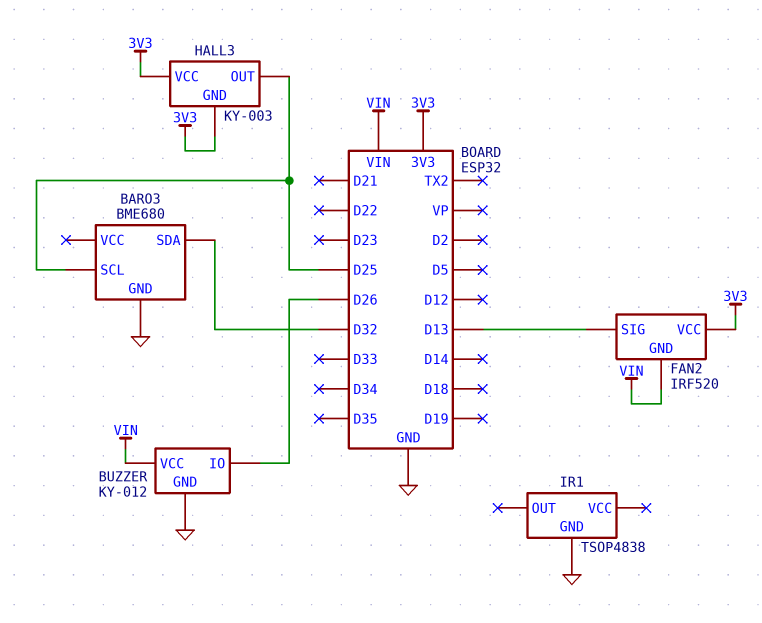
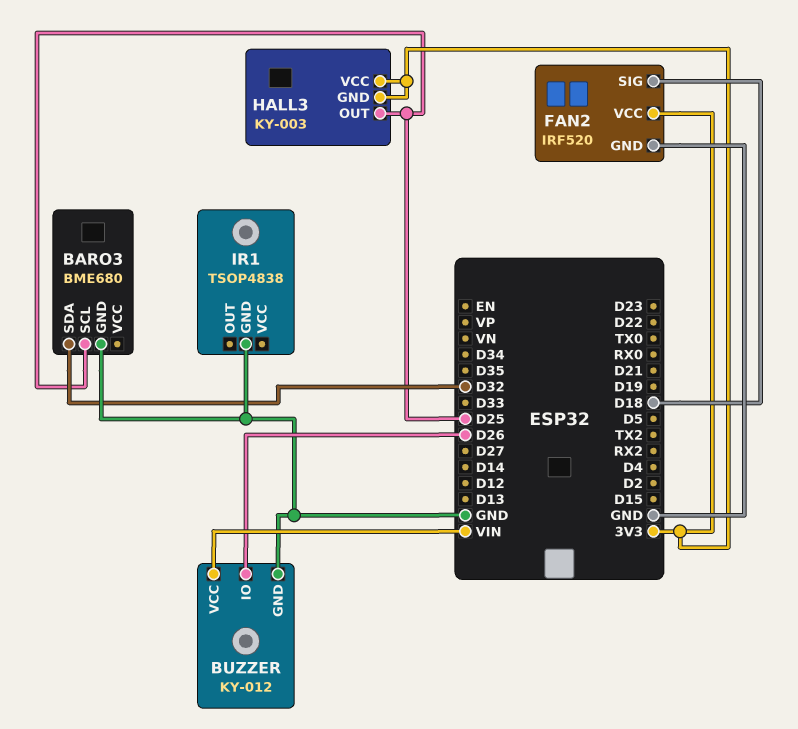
FAN2 pin GND: VIN -> GND
FAN2 pin SIG: D13 -> D18

